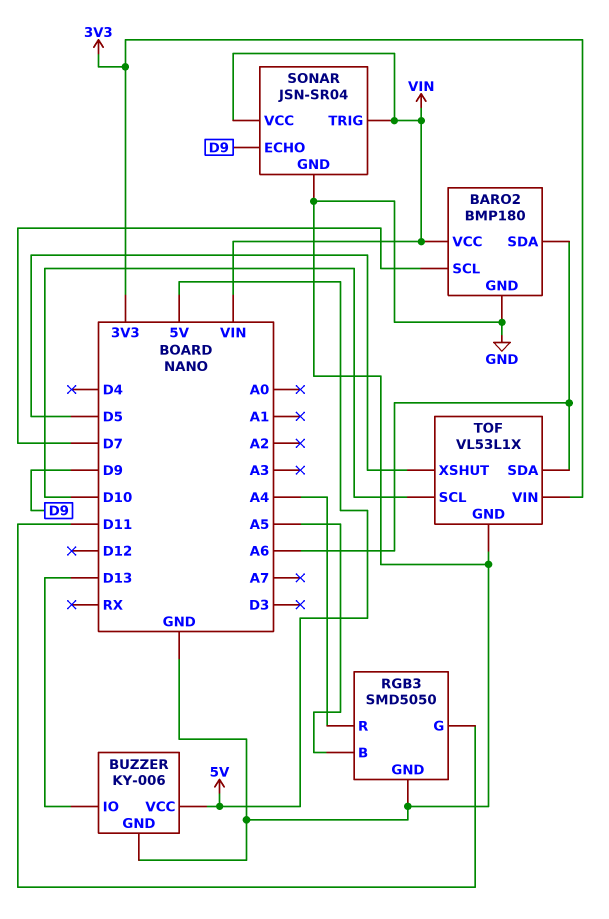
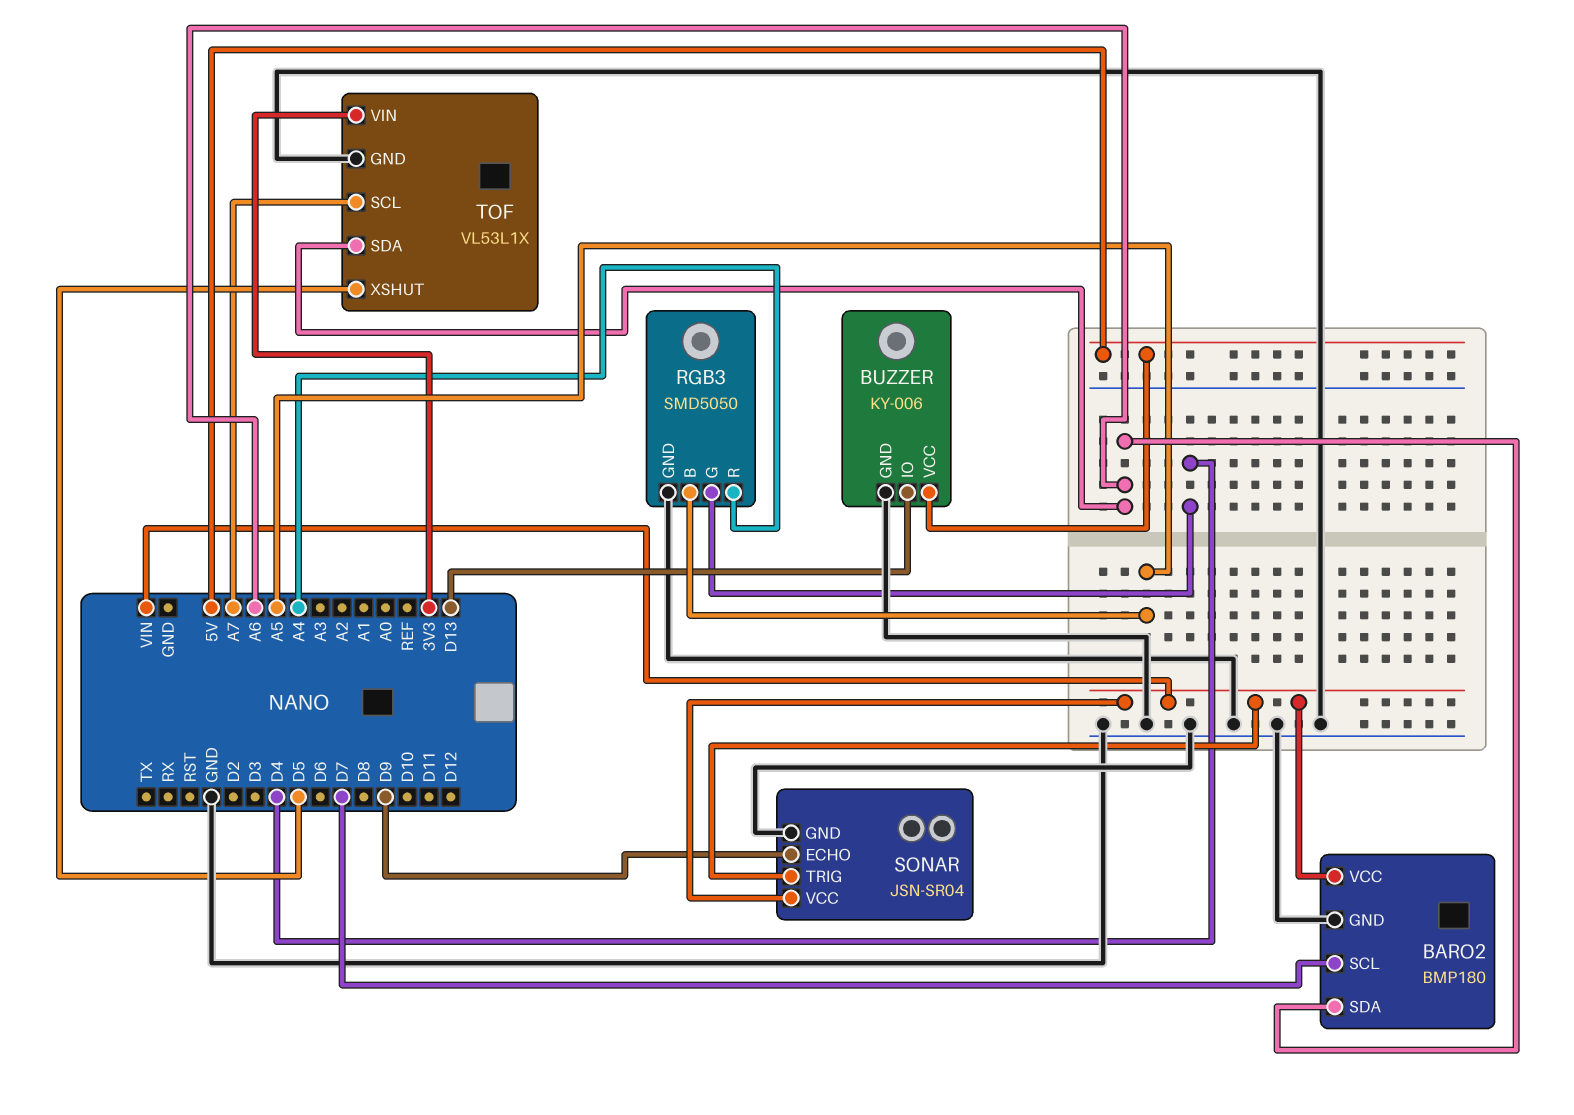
RGB3 pin G: D11 -> D4
TOF pin SCL: D10 -> A7

